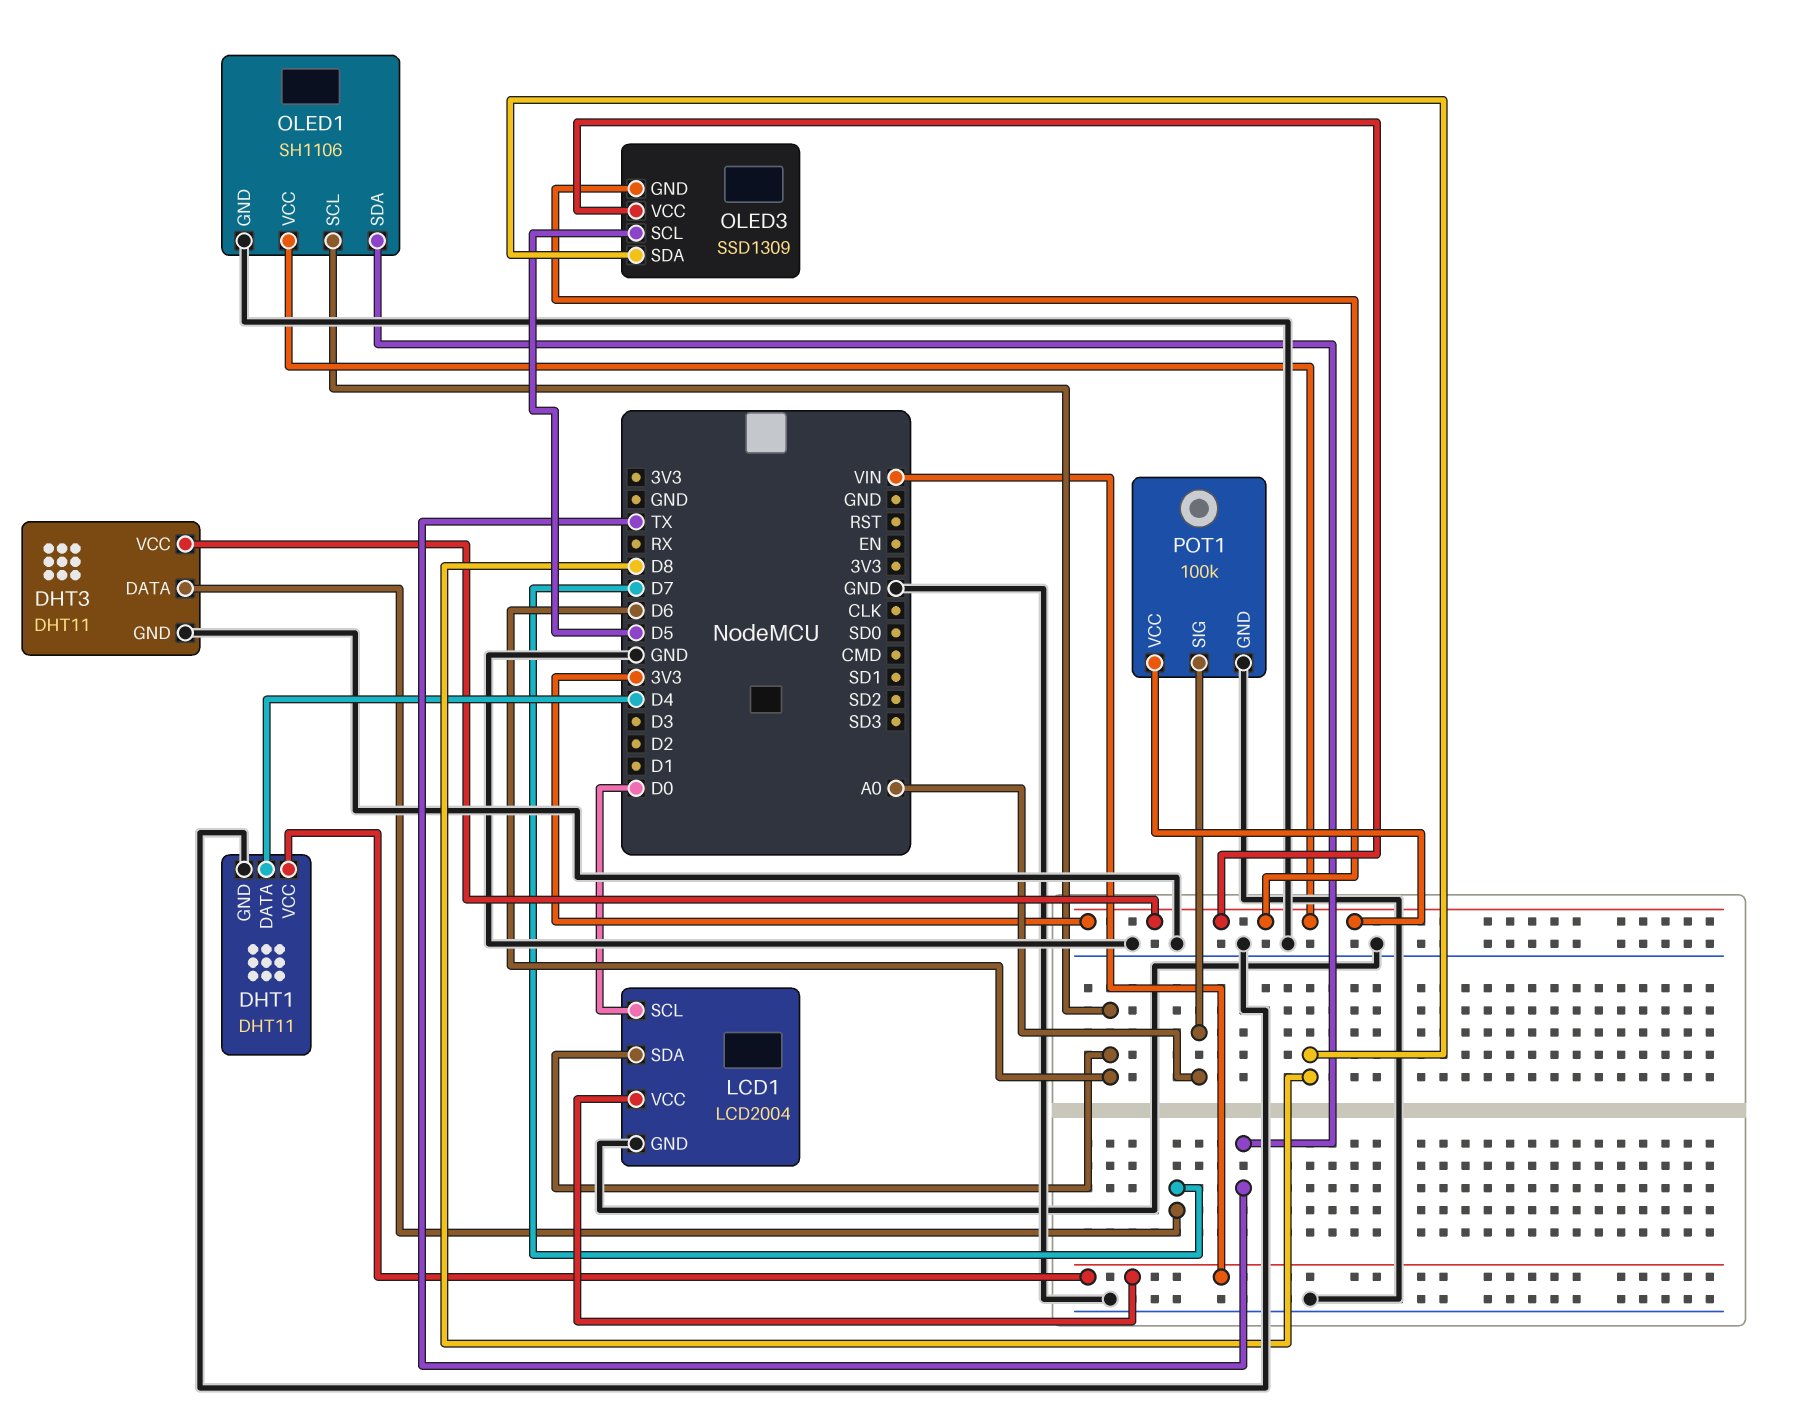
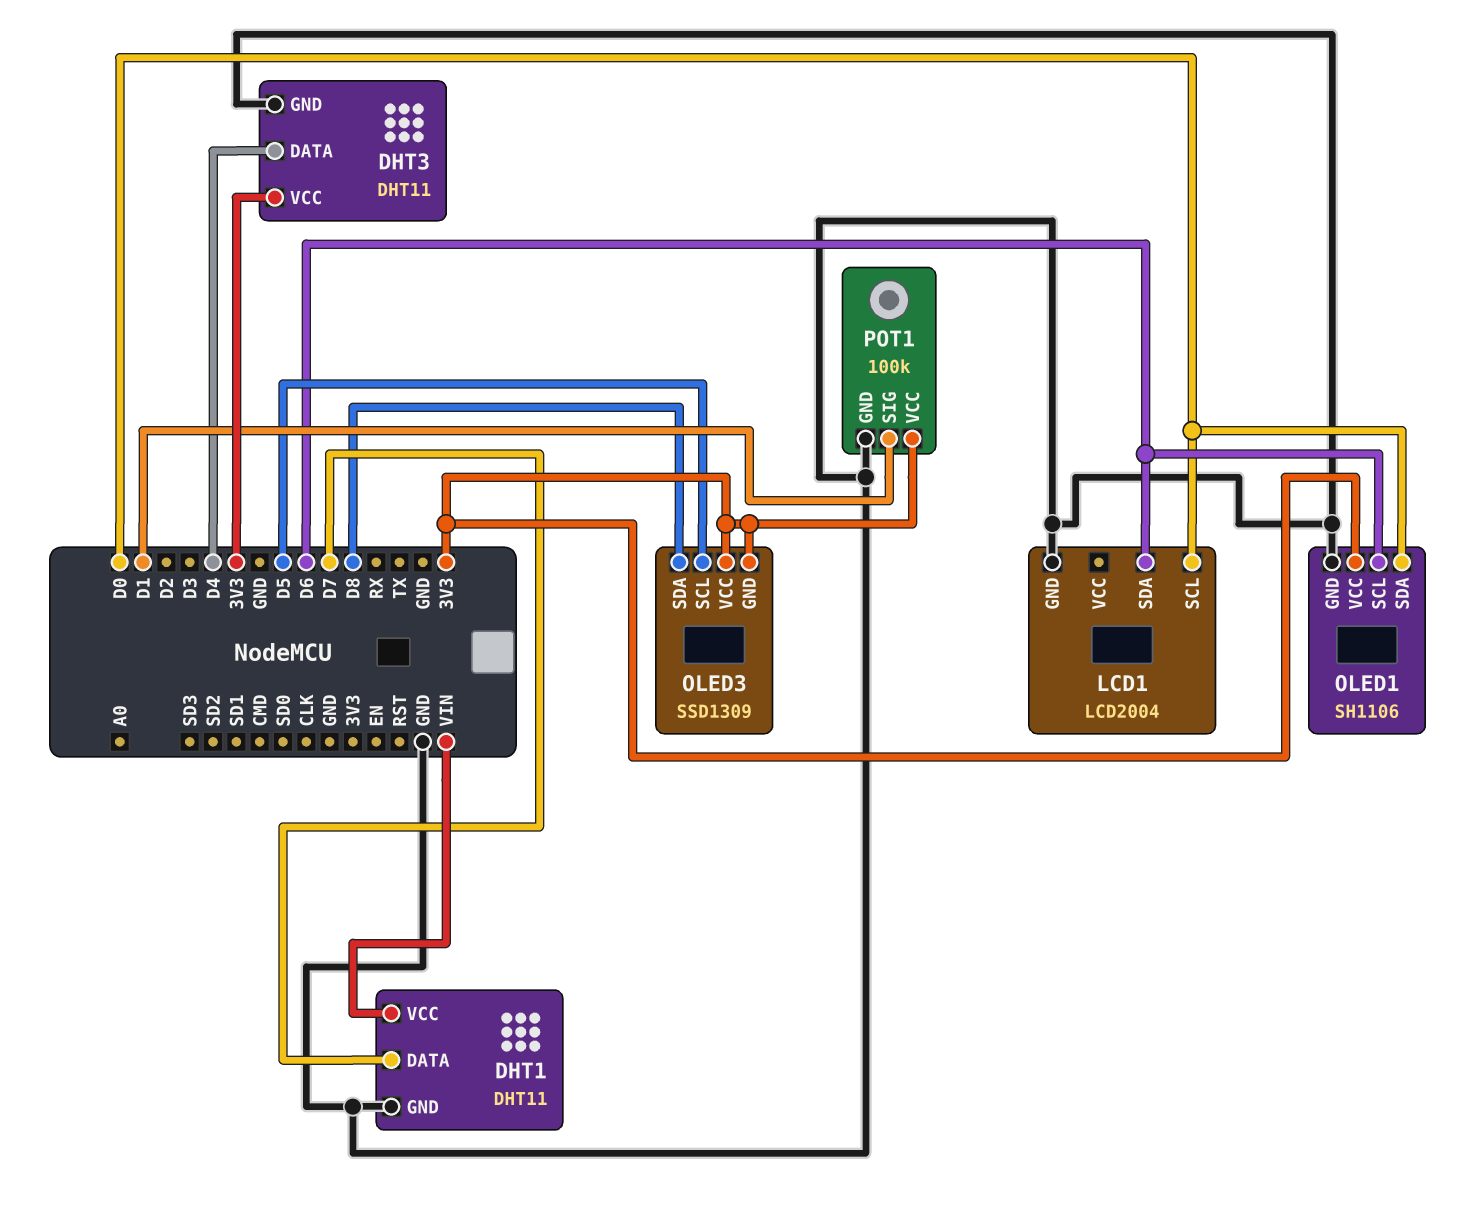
DHT1 pin DATA: D4 -> D7
DHT3 pin DATA: D7 -> D4
LCD1 pin VCC: VIN -> none
OLED1 pin SDA: TX -> D0
POT1 pin SIG: A0 -> D1

